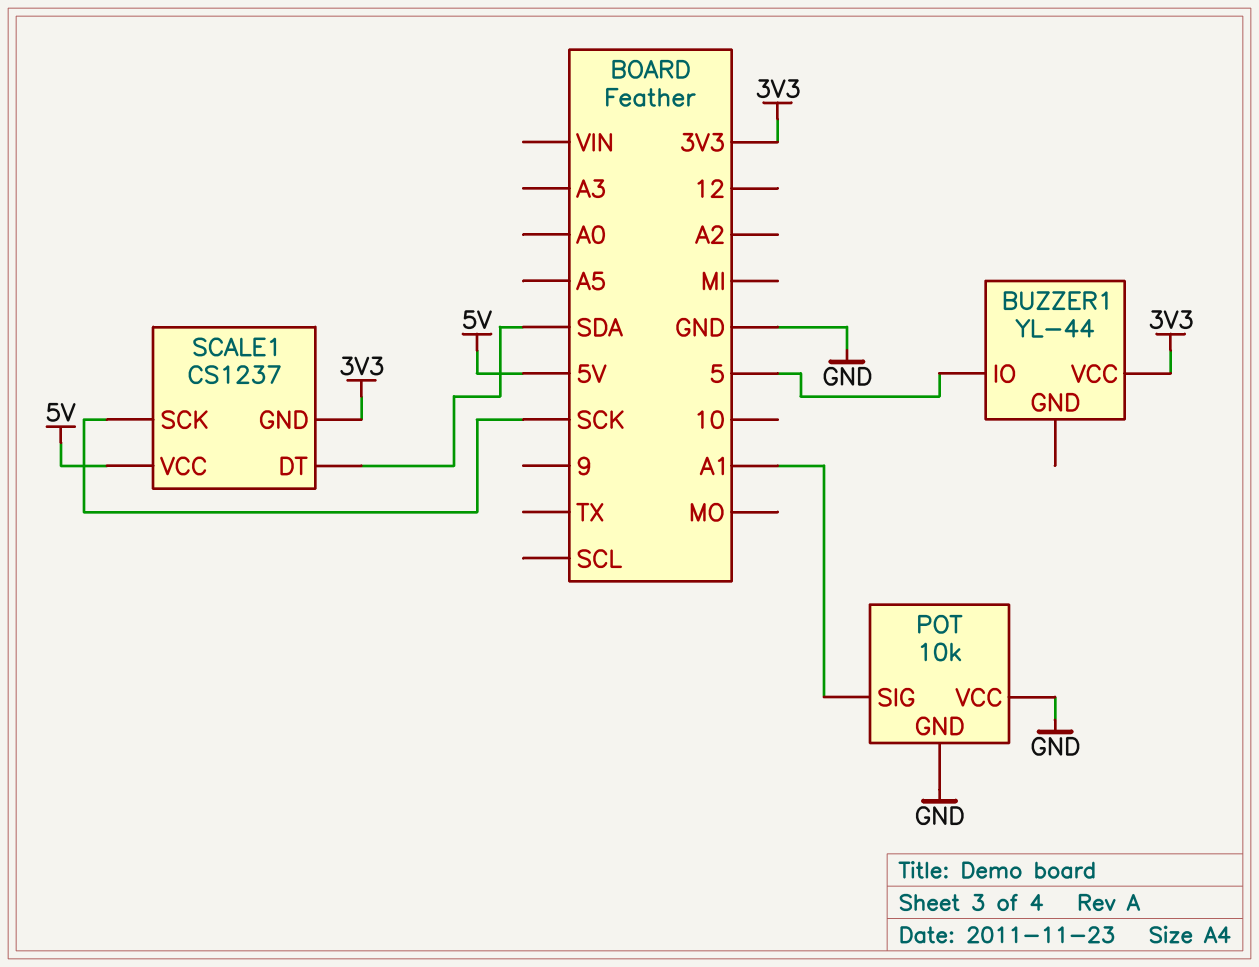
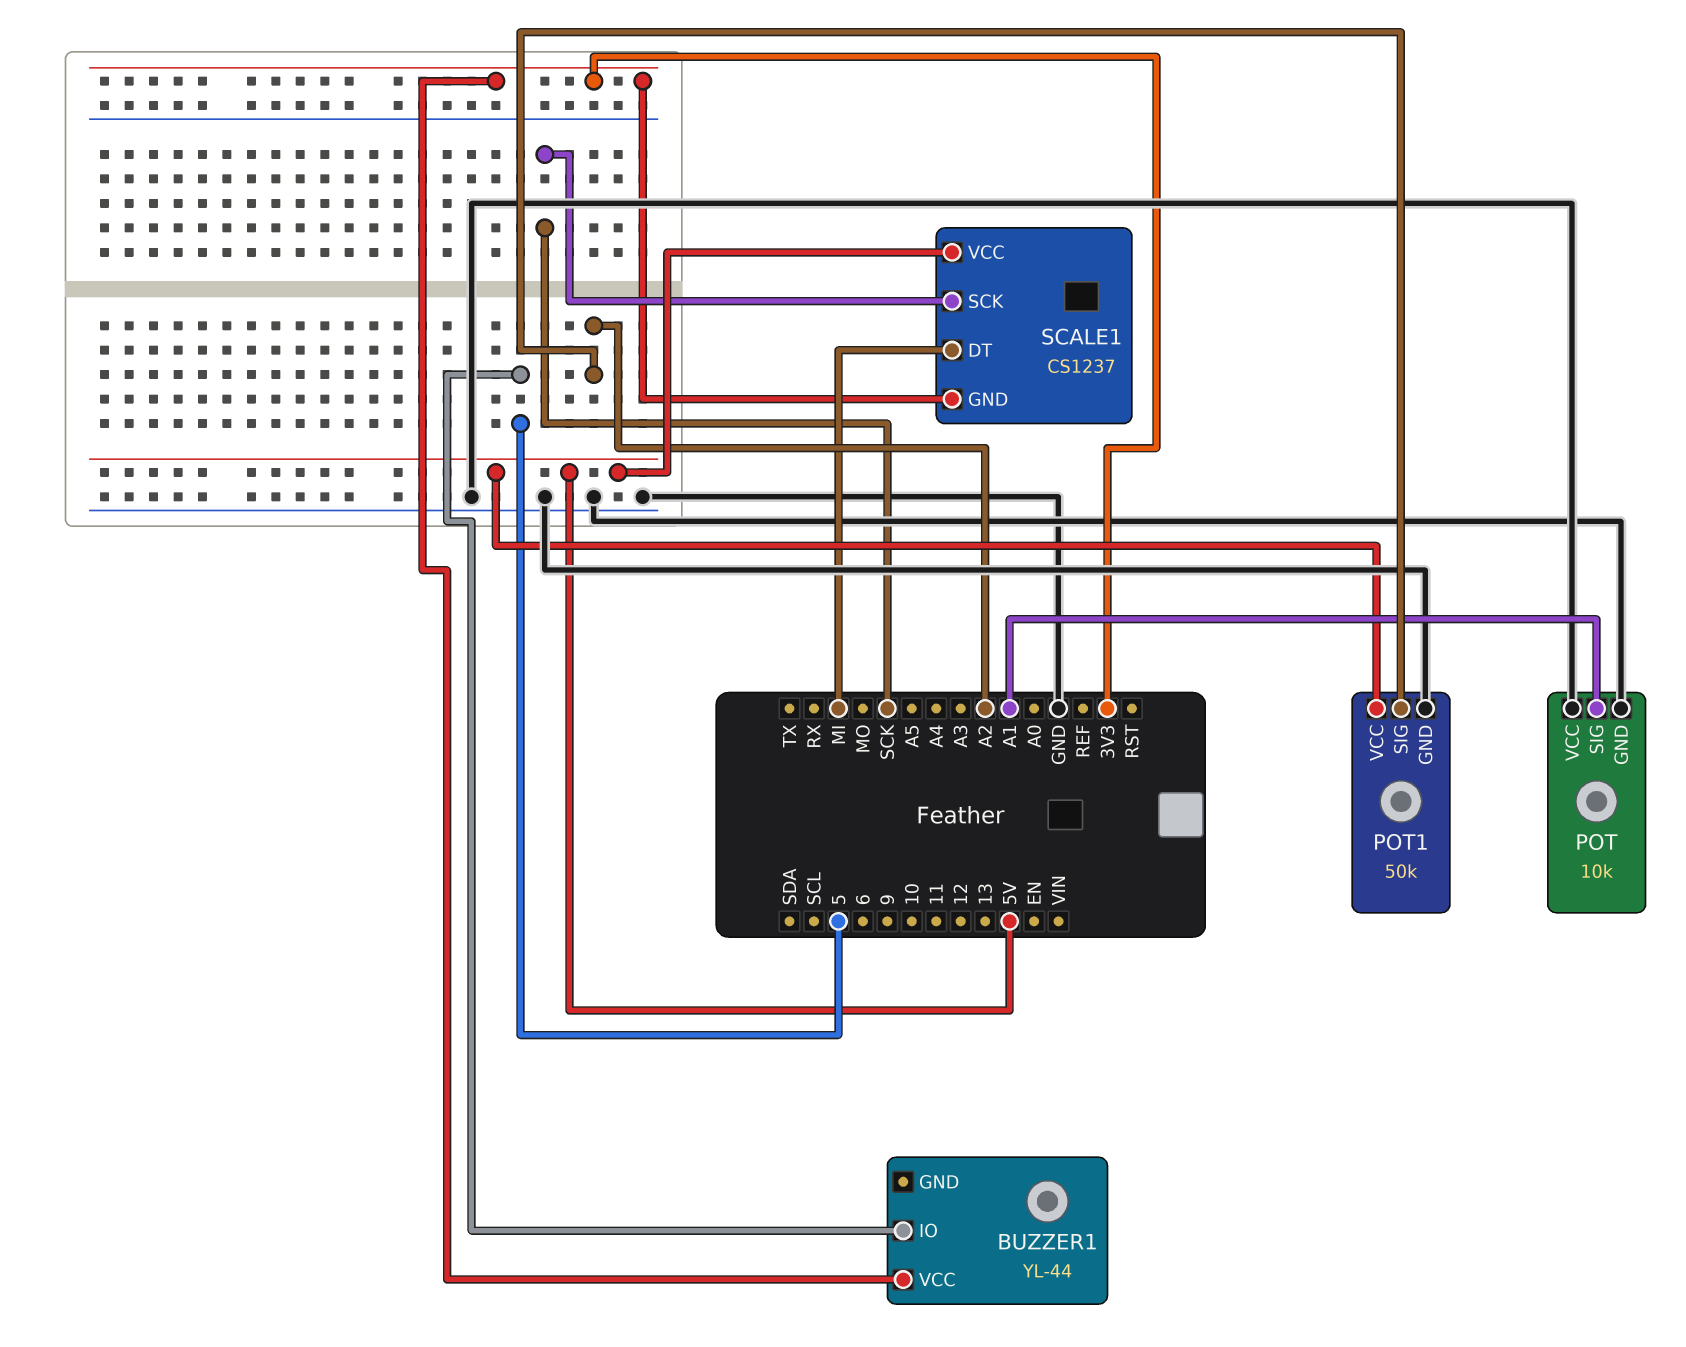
POT1: none -> 50k
POT1 pin GND: none -> GND
POT1 pin SIG: none -> A2
POT1 pin VCC: none -> 5V
SCALE1 pin DT: SDA -> MI

